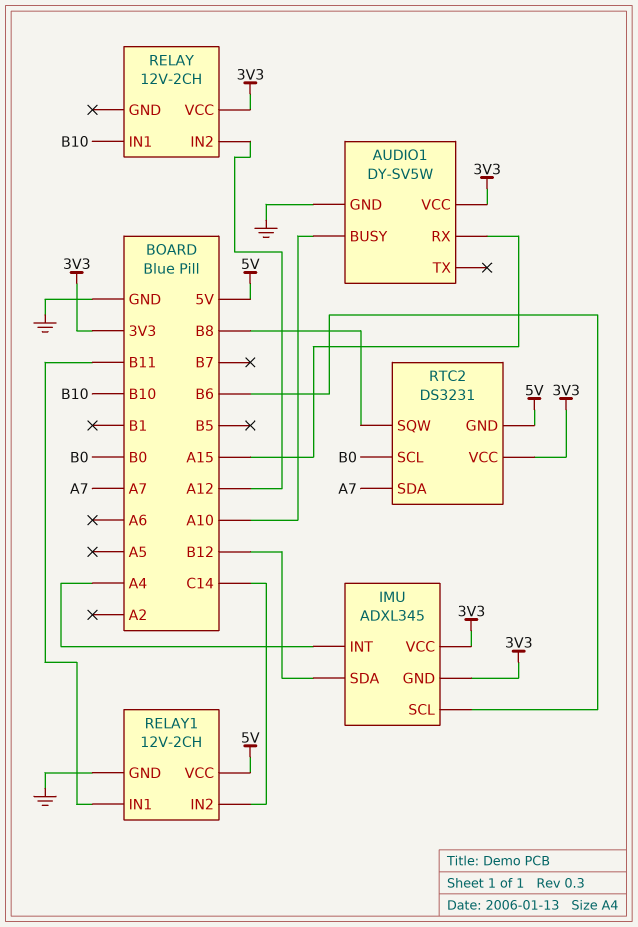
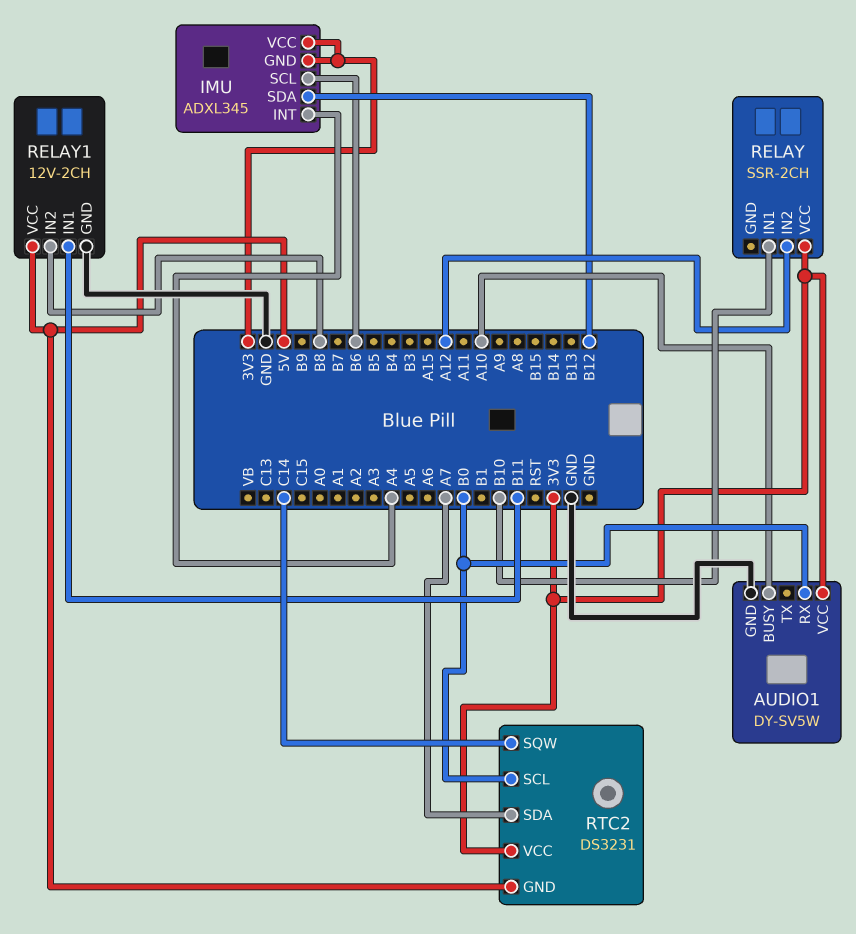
AUDIO1 pin RX: A15 -> B0
RELAY: 12V-2CH -> SSR-2CH
RELAY1 pin IN2: C14 -> B8
RTC2 pin SQW: B8 -> C14

